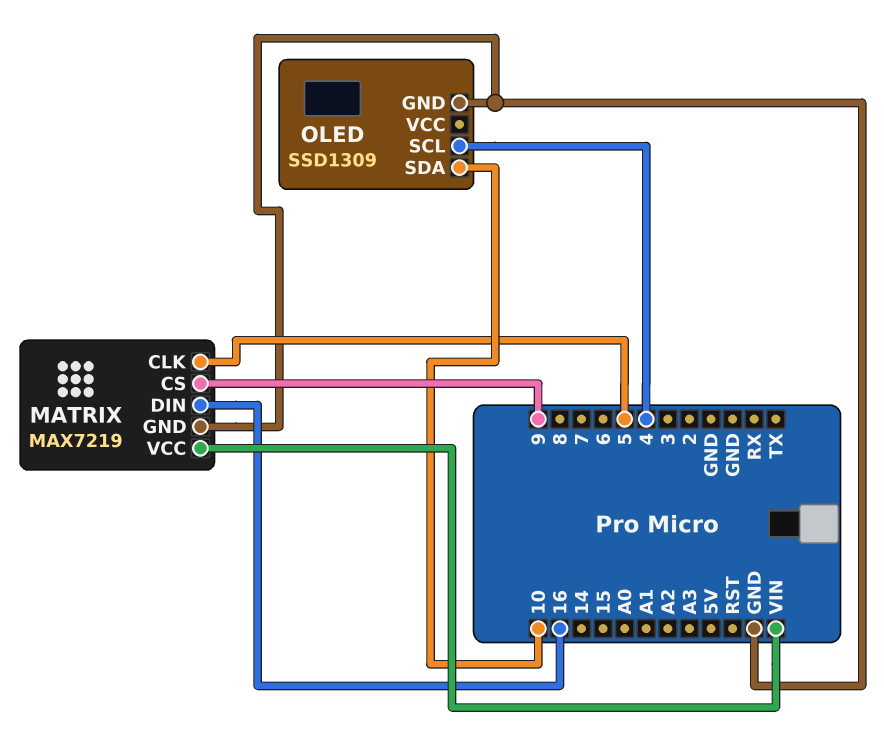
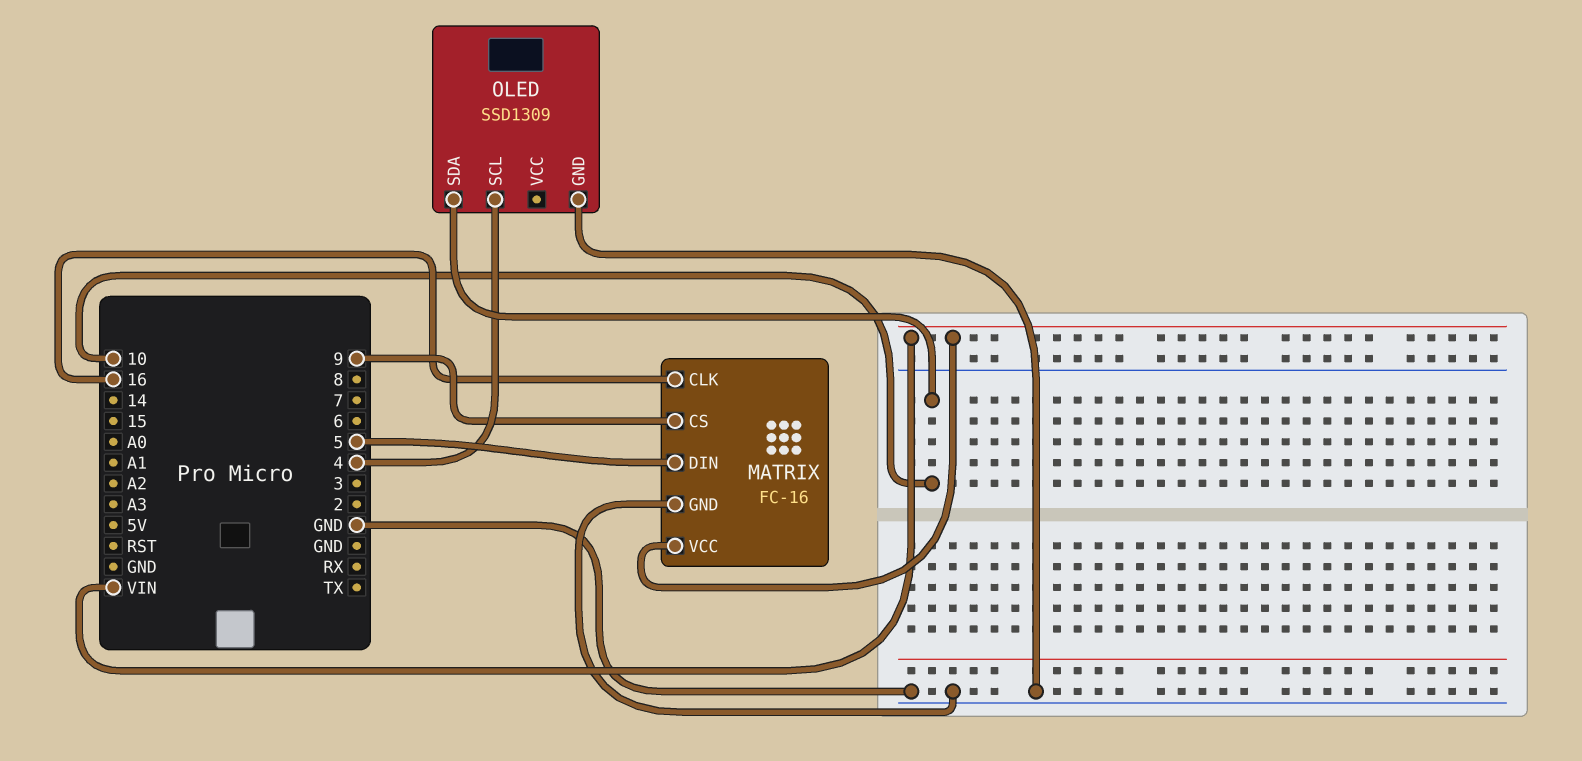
MATRIX: MAX7219 -> FC-16
MATRIX pin CLK: 5 -> 16
MATRIX pin DIN: 16 -> 5

